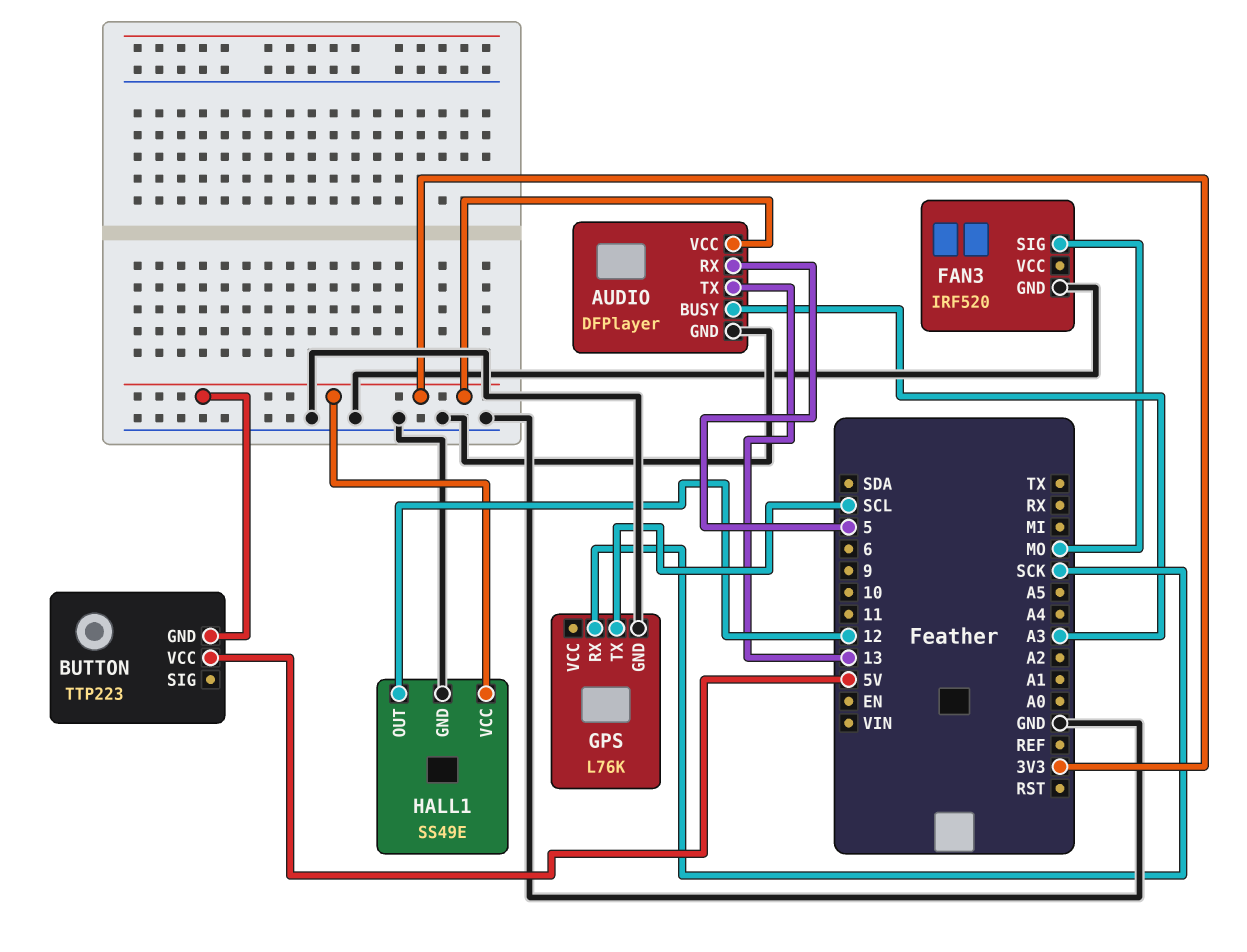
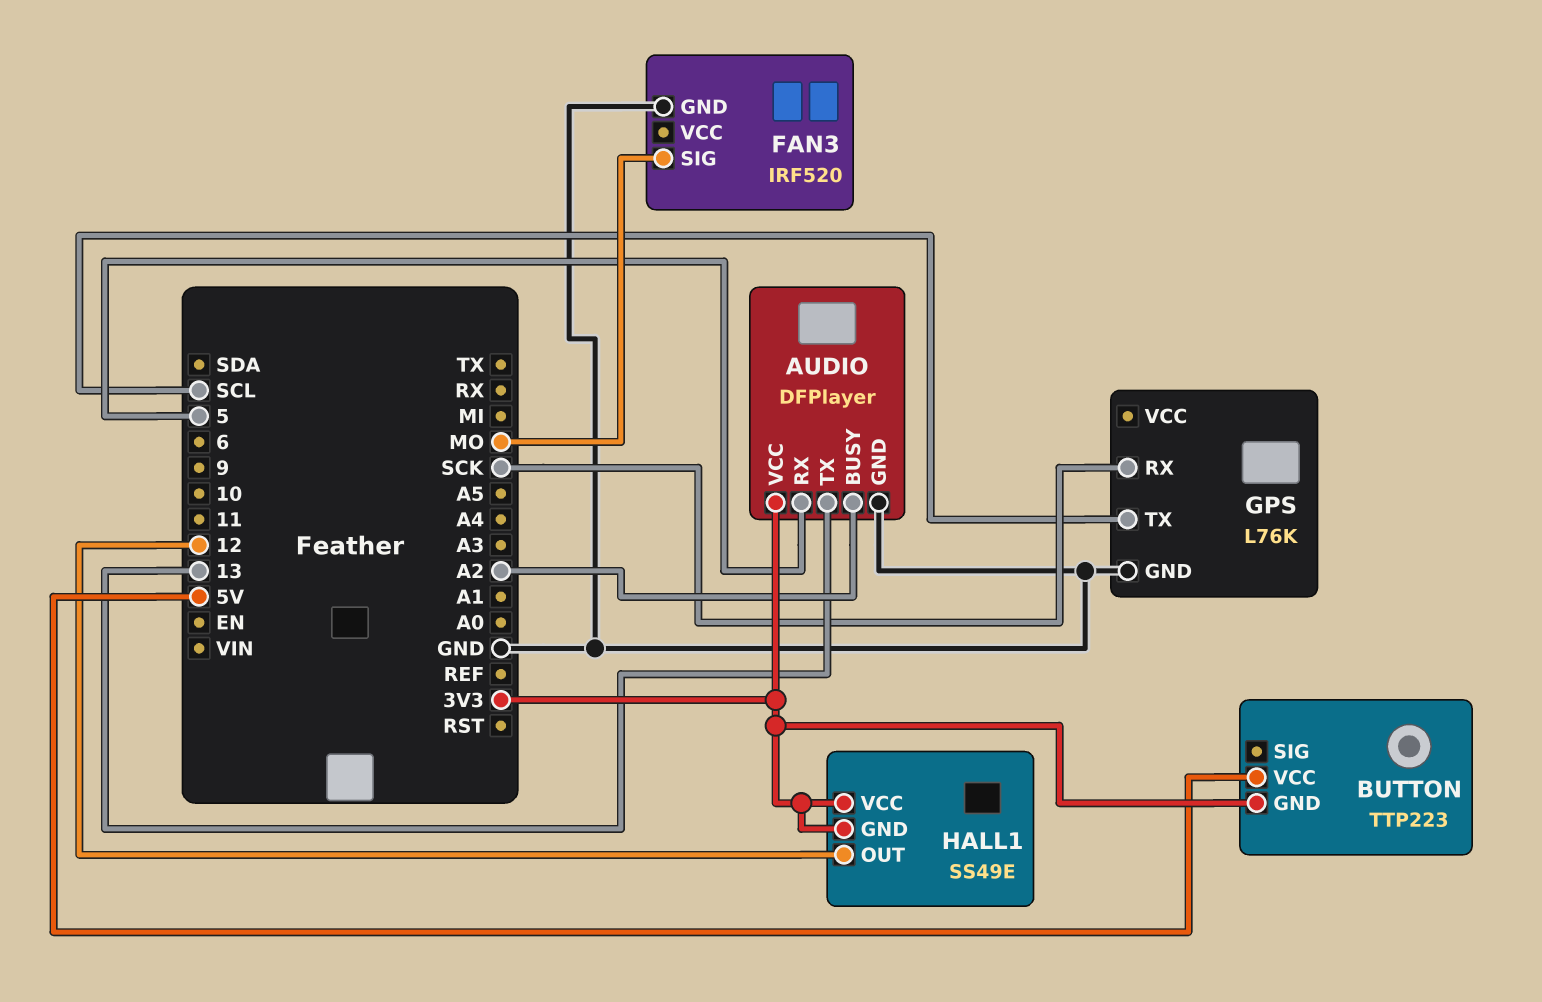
AUDIO pin BUSY: A3 -> A2
HALL1 pin GND: GND -> 3V3

